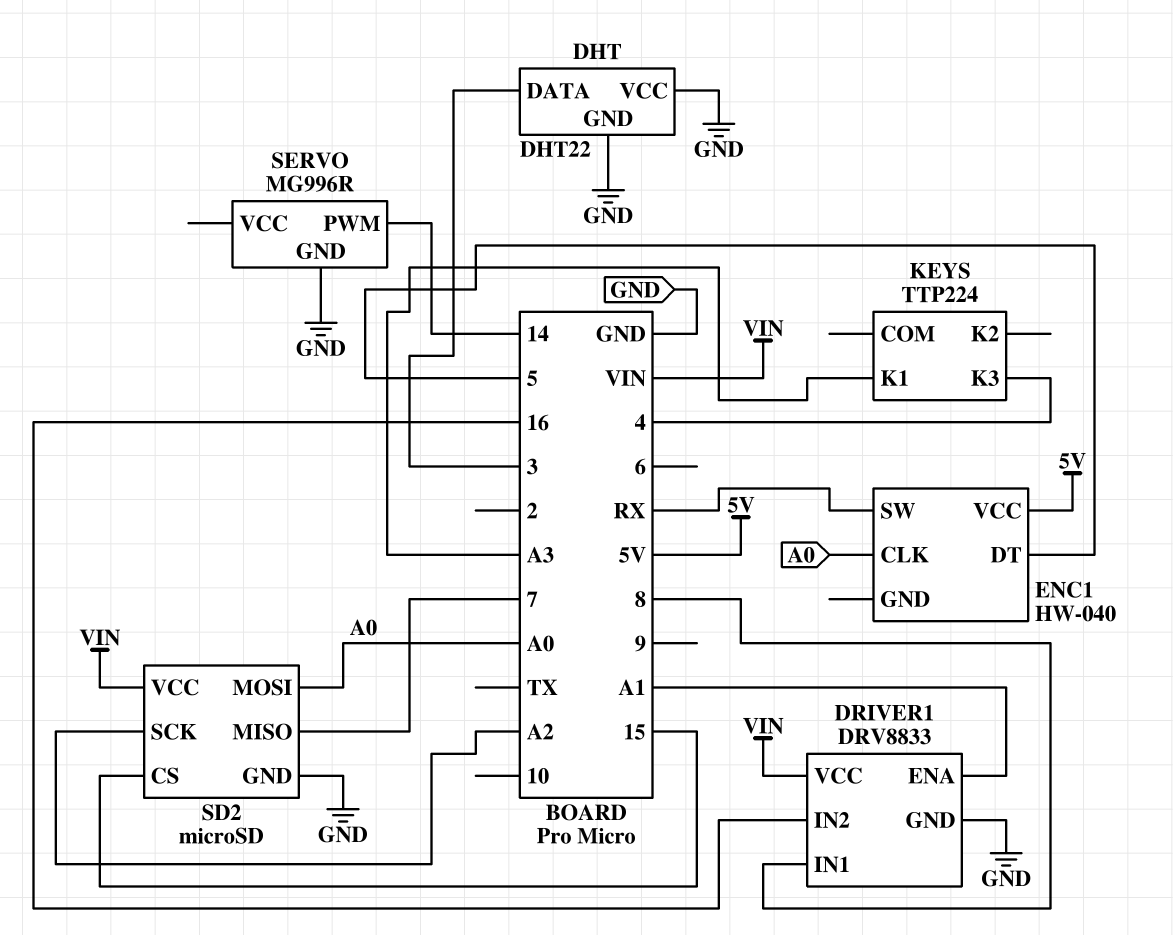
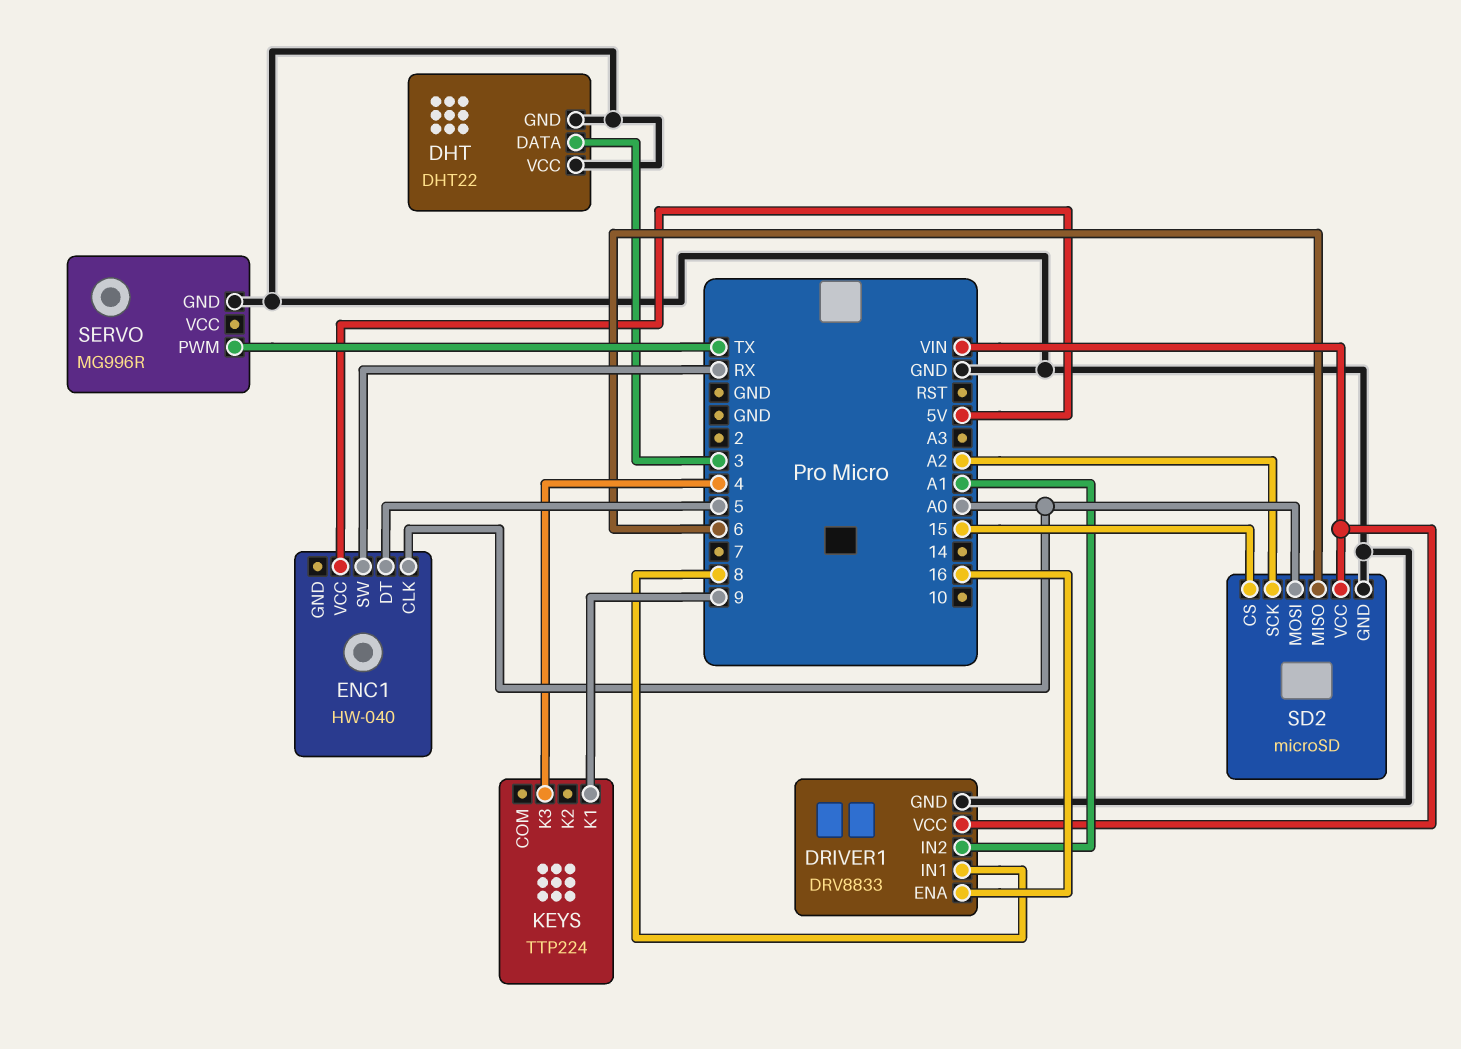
DRIVER1 pin ENA: A1 -> 16
DRIVER1 pin IN2: 16 -> A1
KEYS pin K1: A3 -> 9
SD2 pin MISO: 7 -> 6
SERVO pin PWM: 14 -> TX

